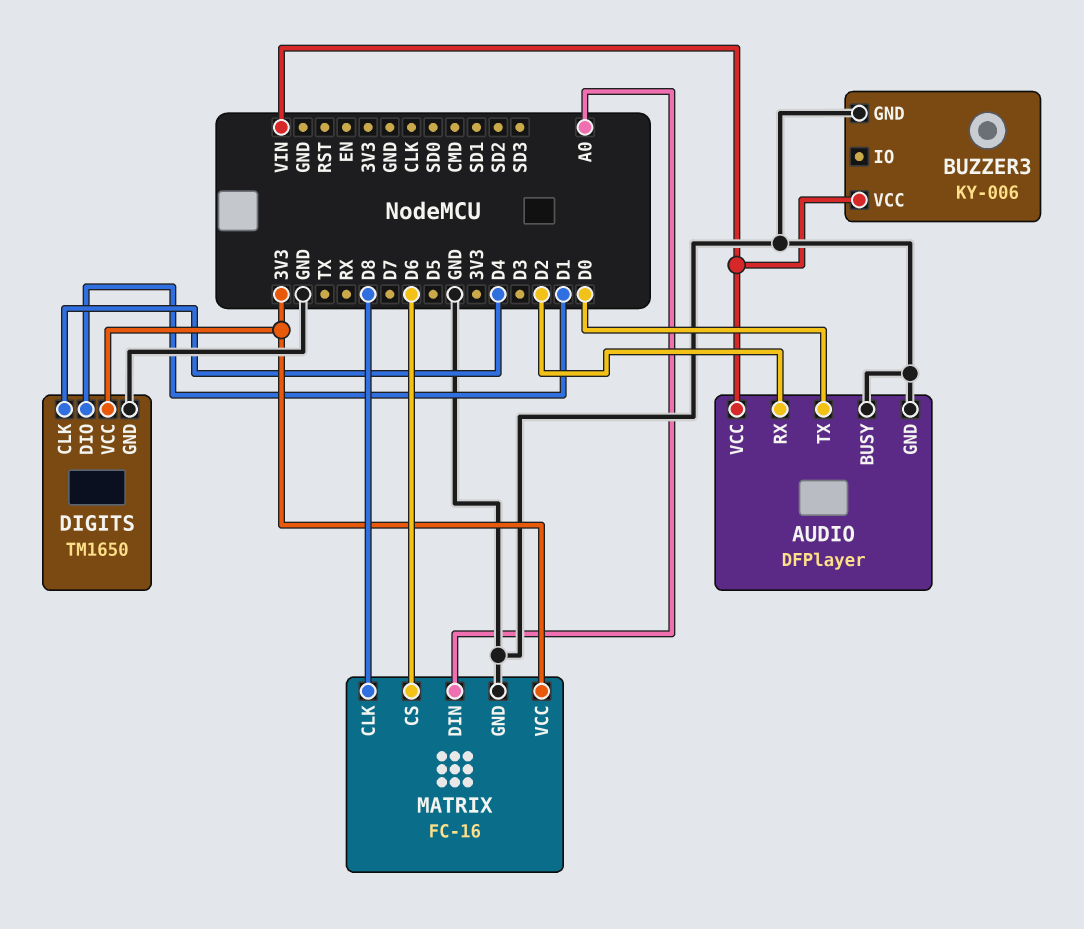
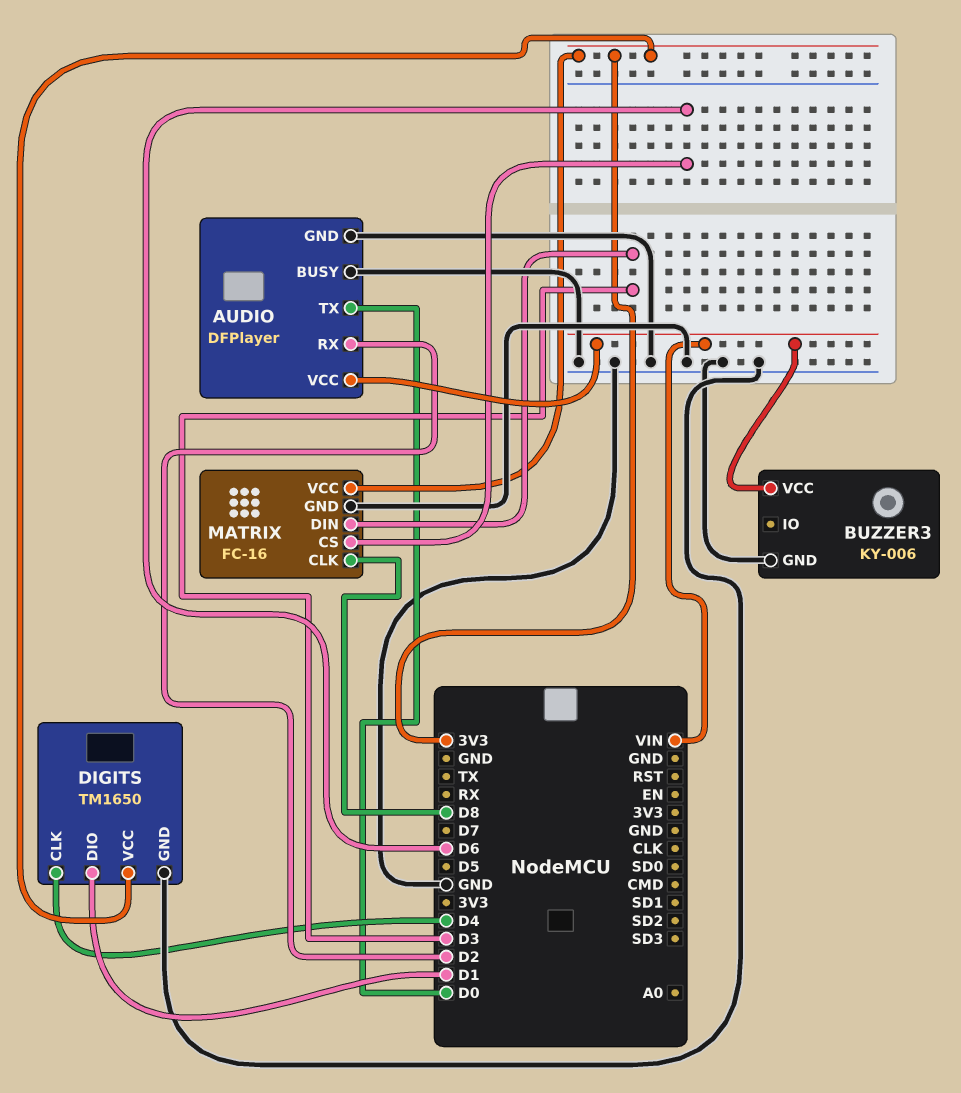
MATRIX pin DIN: A0 -> D3

